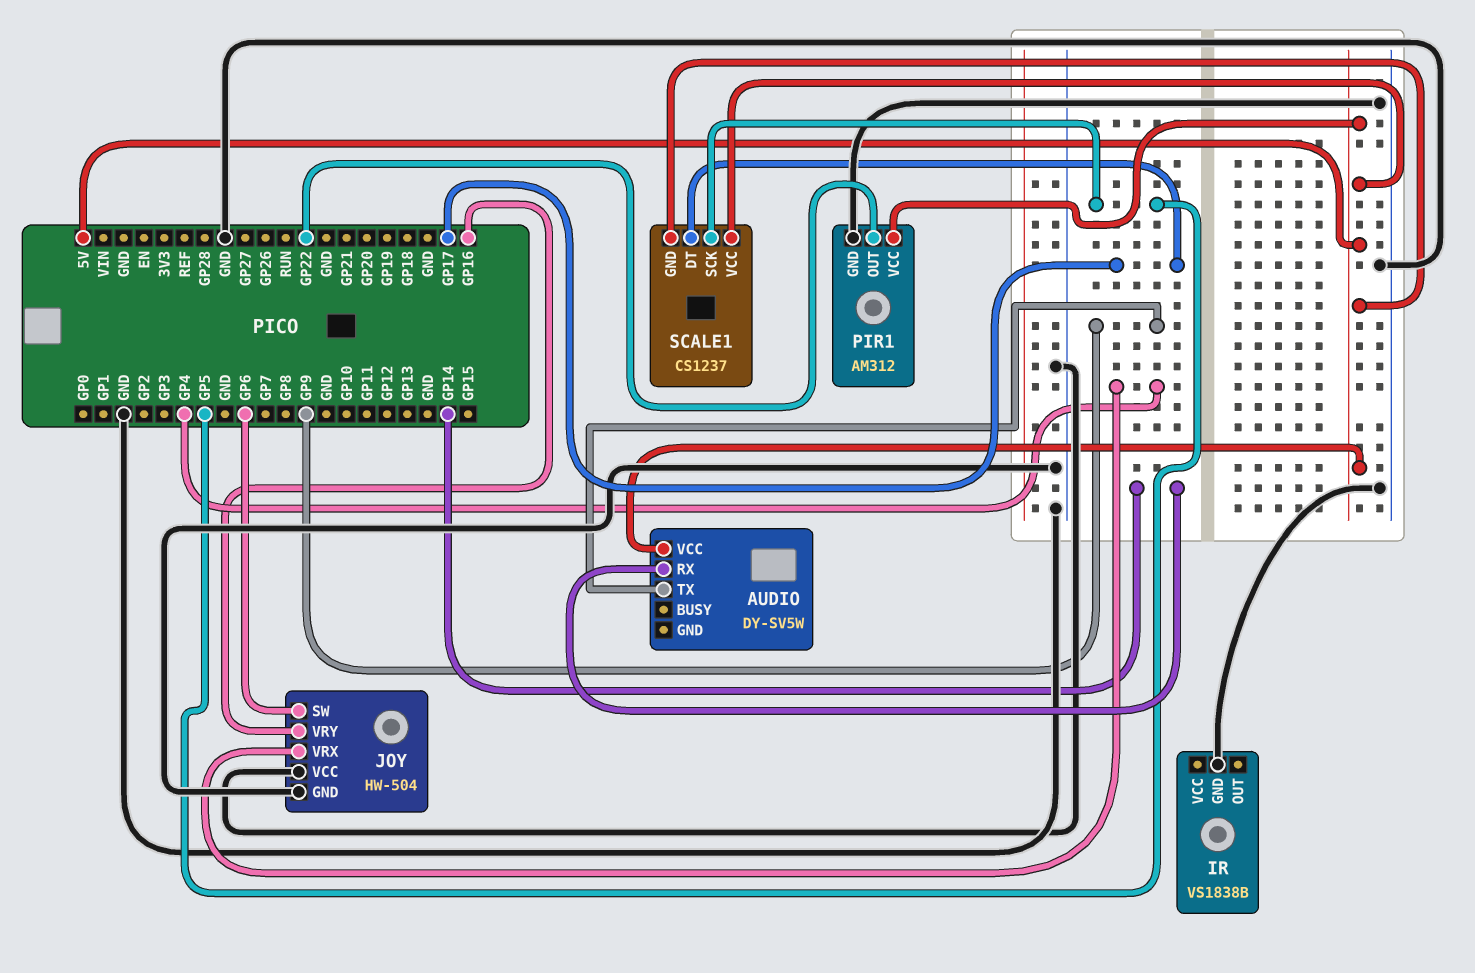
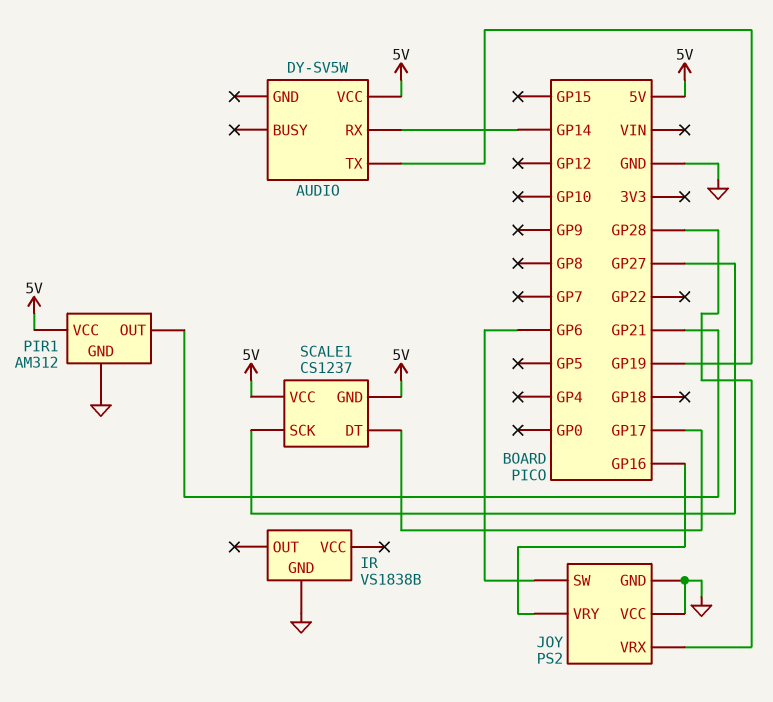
AUDIO pin TX: GP9 -> GP19
JOY: HW-504 -> PS2
JOY pin VRX: GP4 -> GP28
PIR1 pin OUT: GP22 -> GP21
SCALE1 pin SCK: GP5 -> GP27

